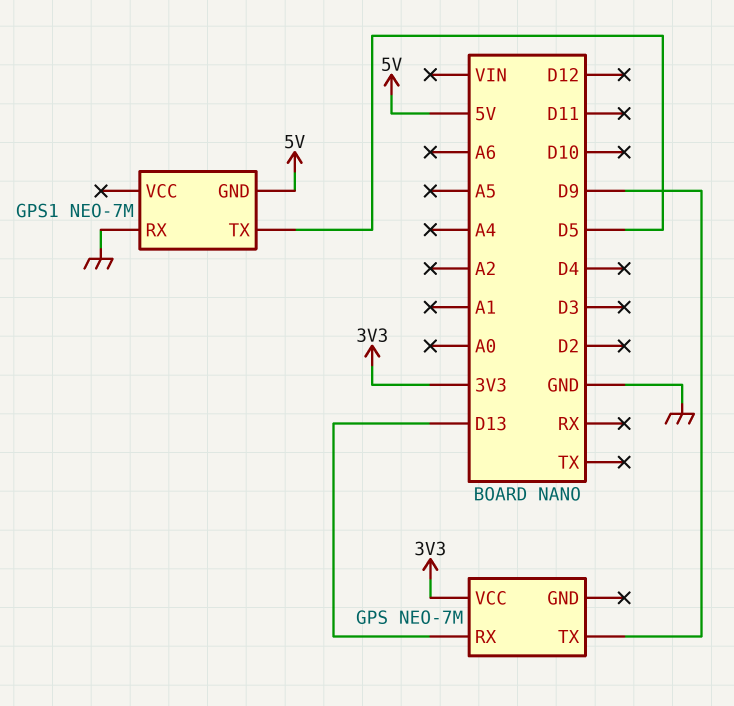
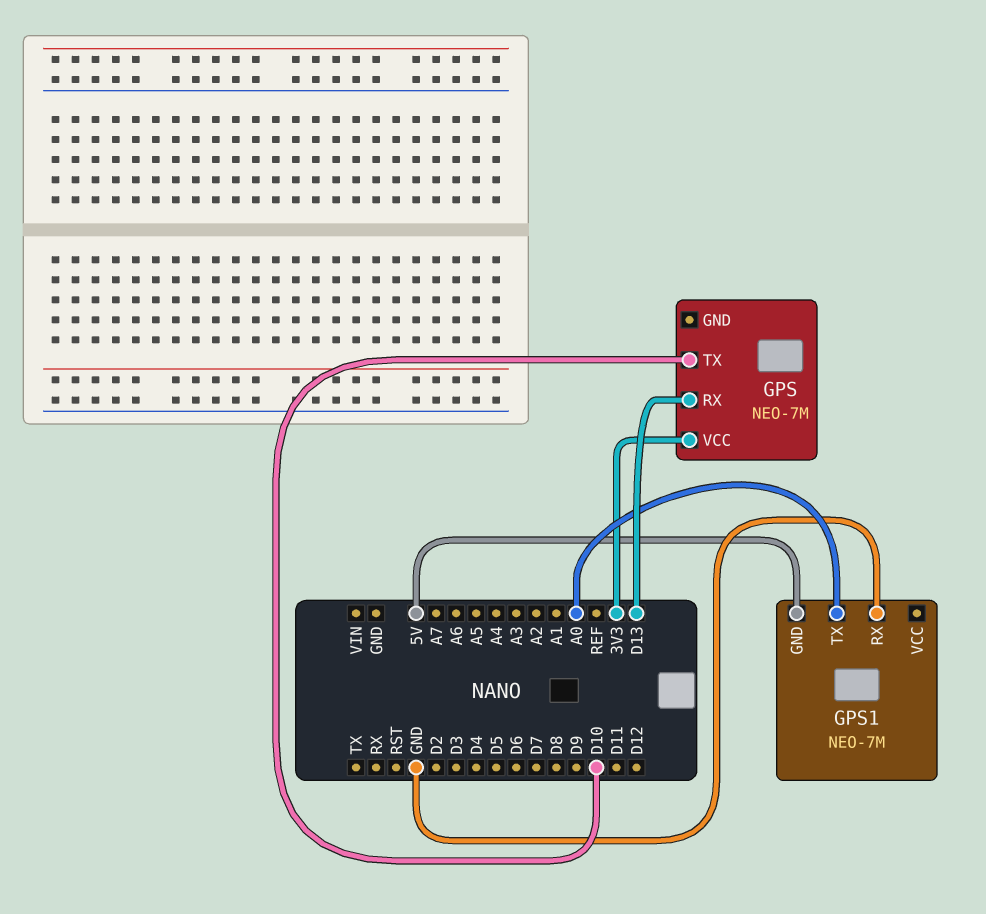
GPS pin TX: D9 -> D10
GPS1 pin TX: D5 -> A0

